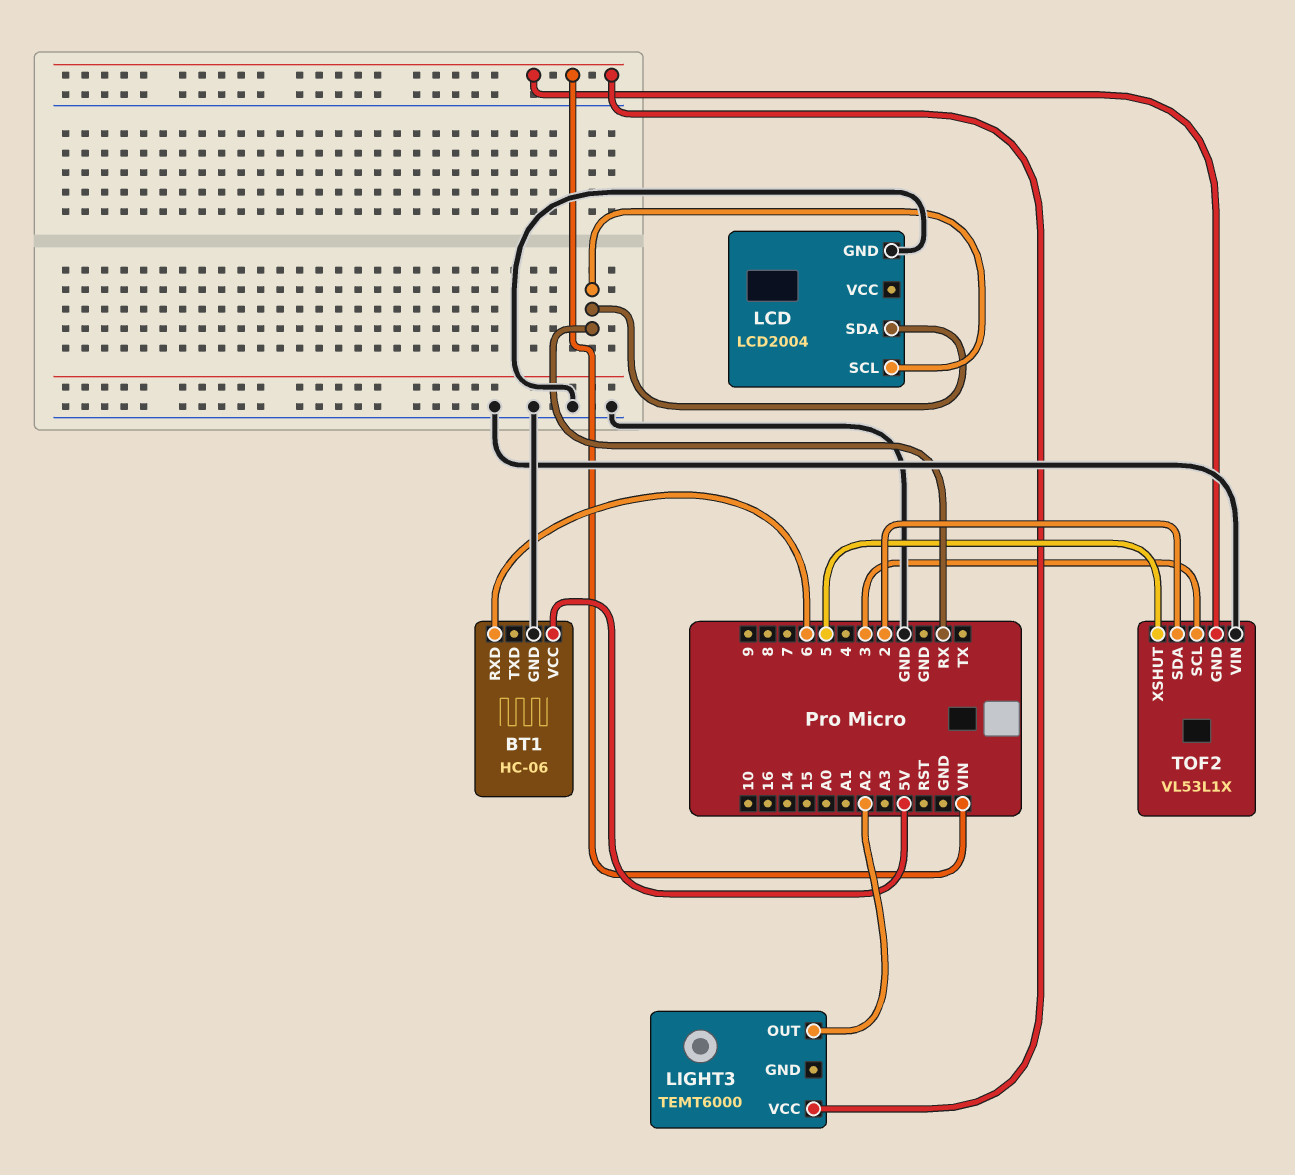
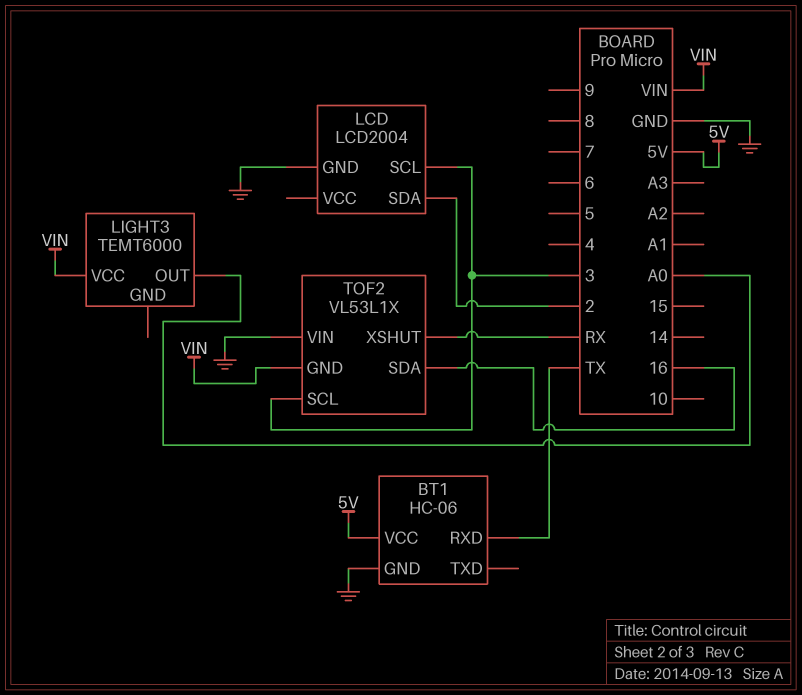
BT1 pin RXD: 6 -> TX
LCD pin SCL: RX -> 3
LCD pin SDA: RX -> 2
LIGHT3 pin OUT: A2 -> A0
TOF2 pin SDA: 2 -> 16
TOF2 pin XSHUT: 5 -> RX

